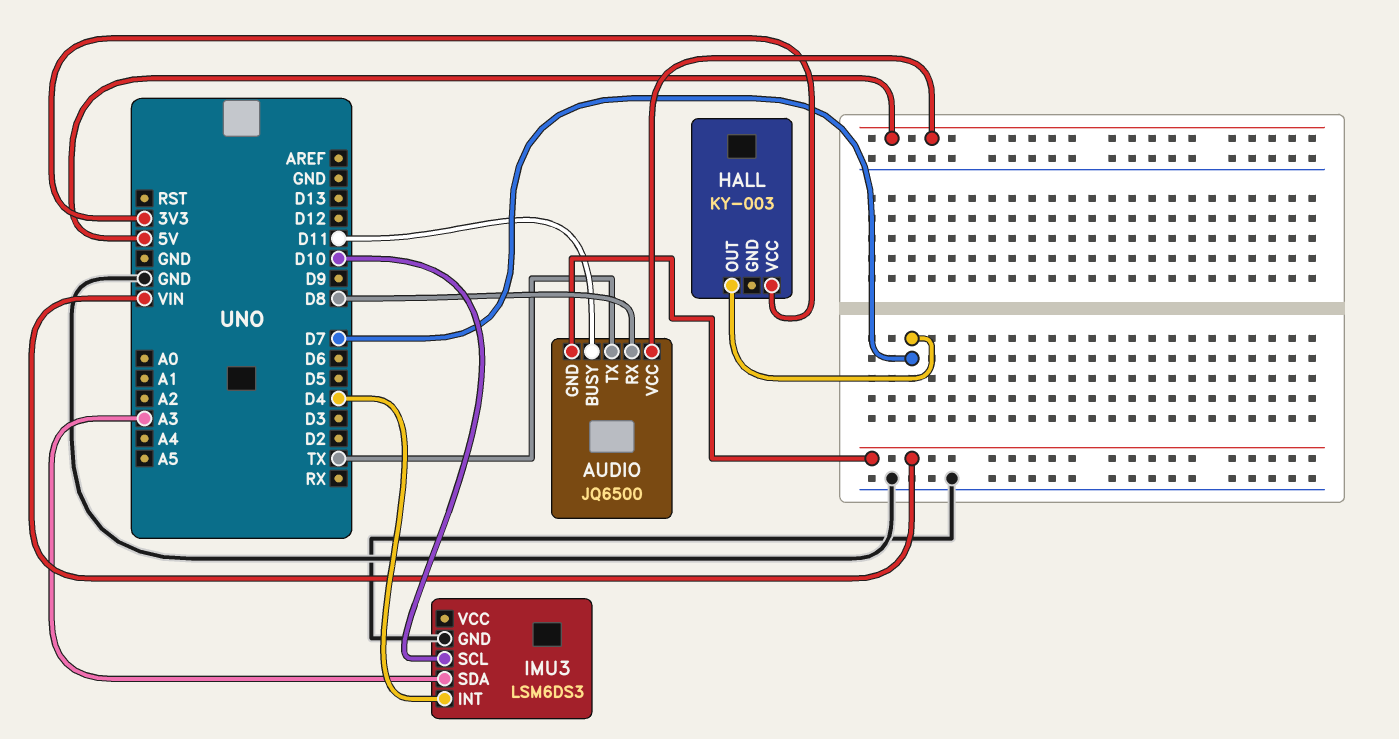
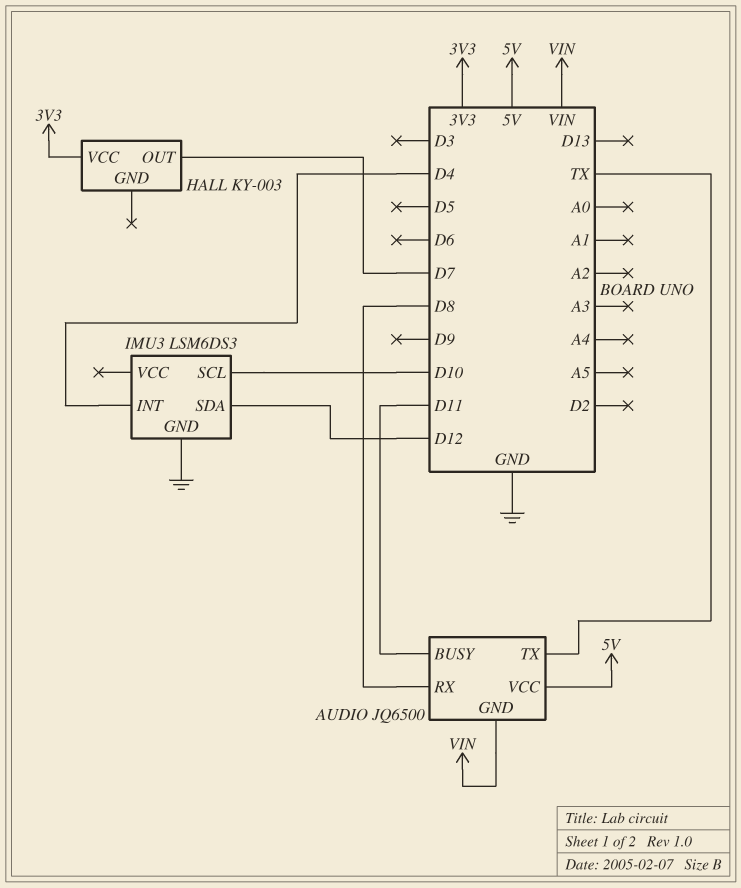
IMU3 pin SDA: A3 -> D12

